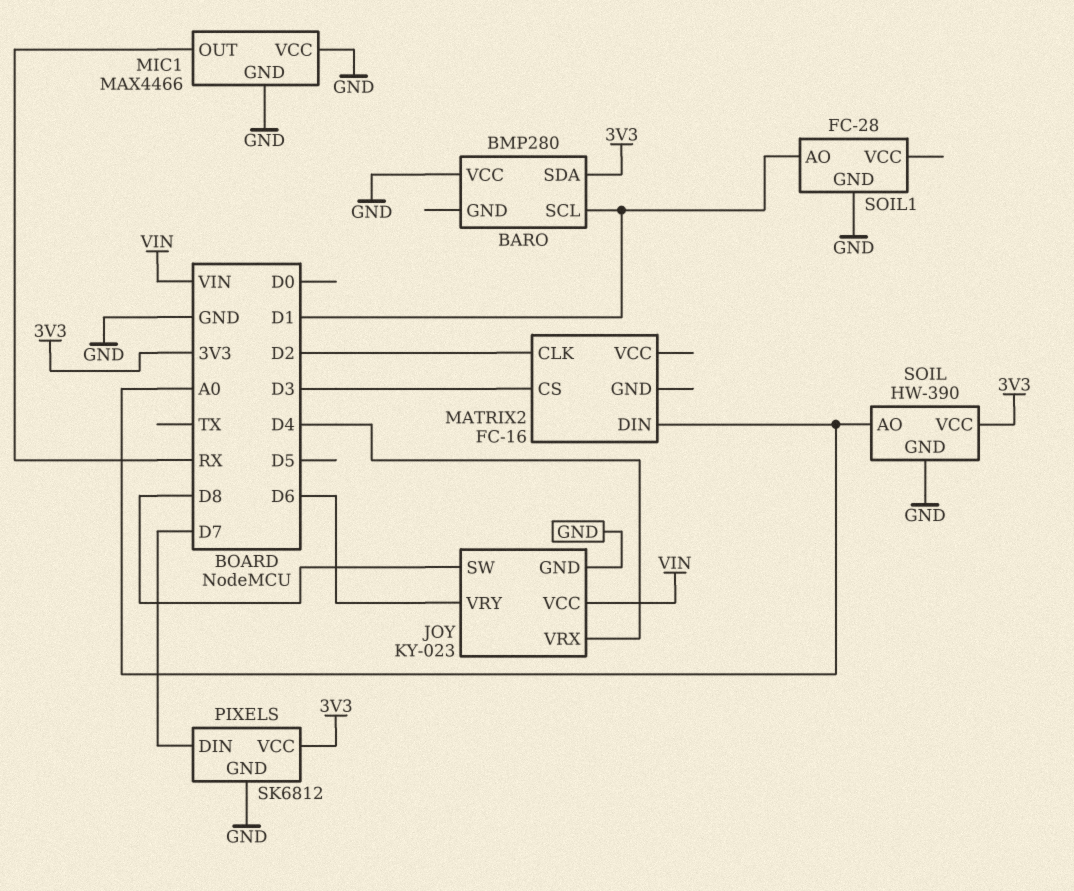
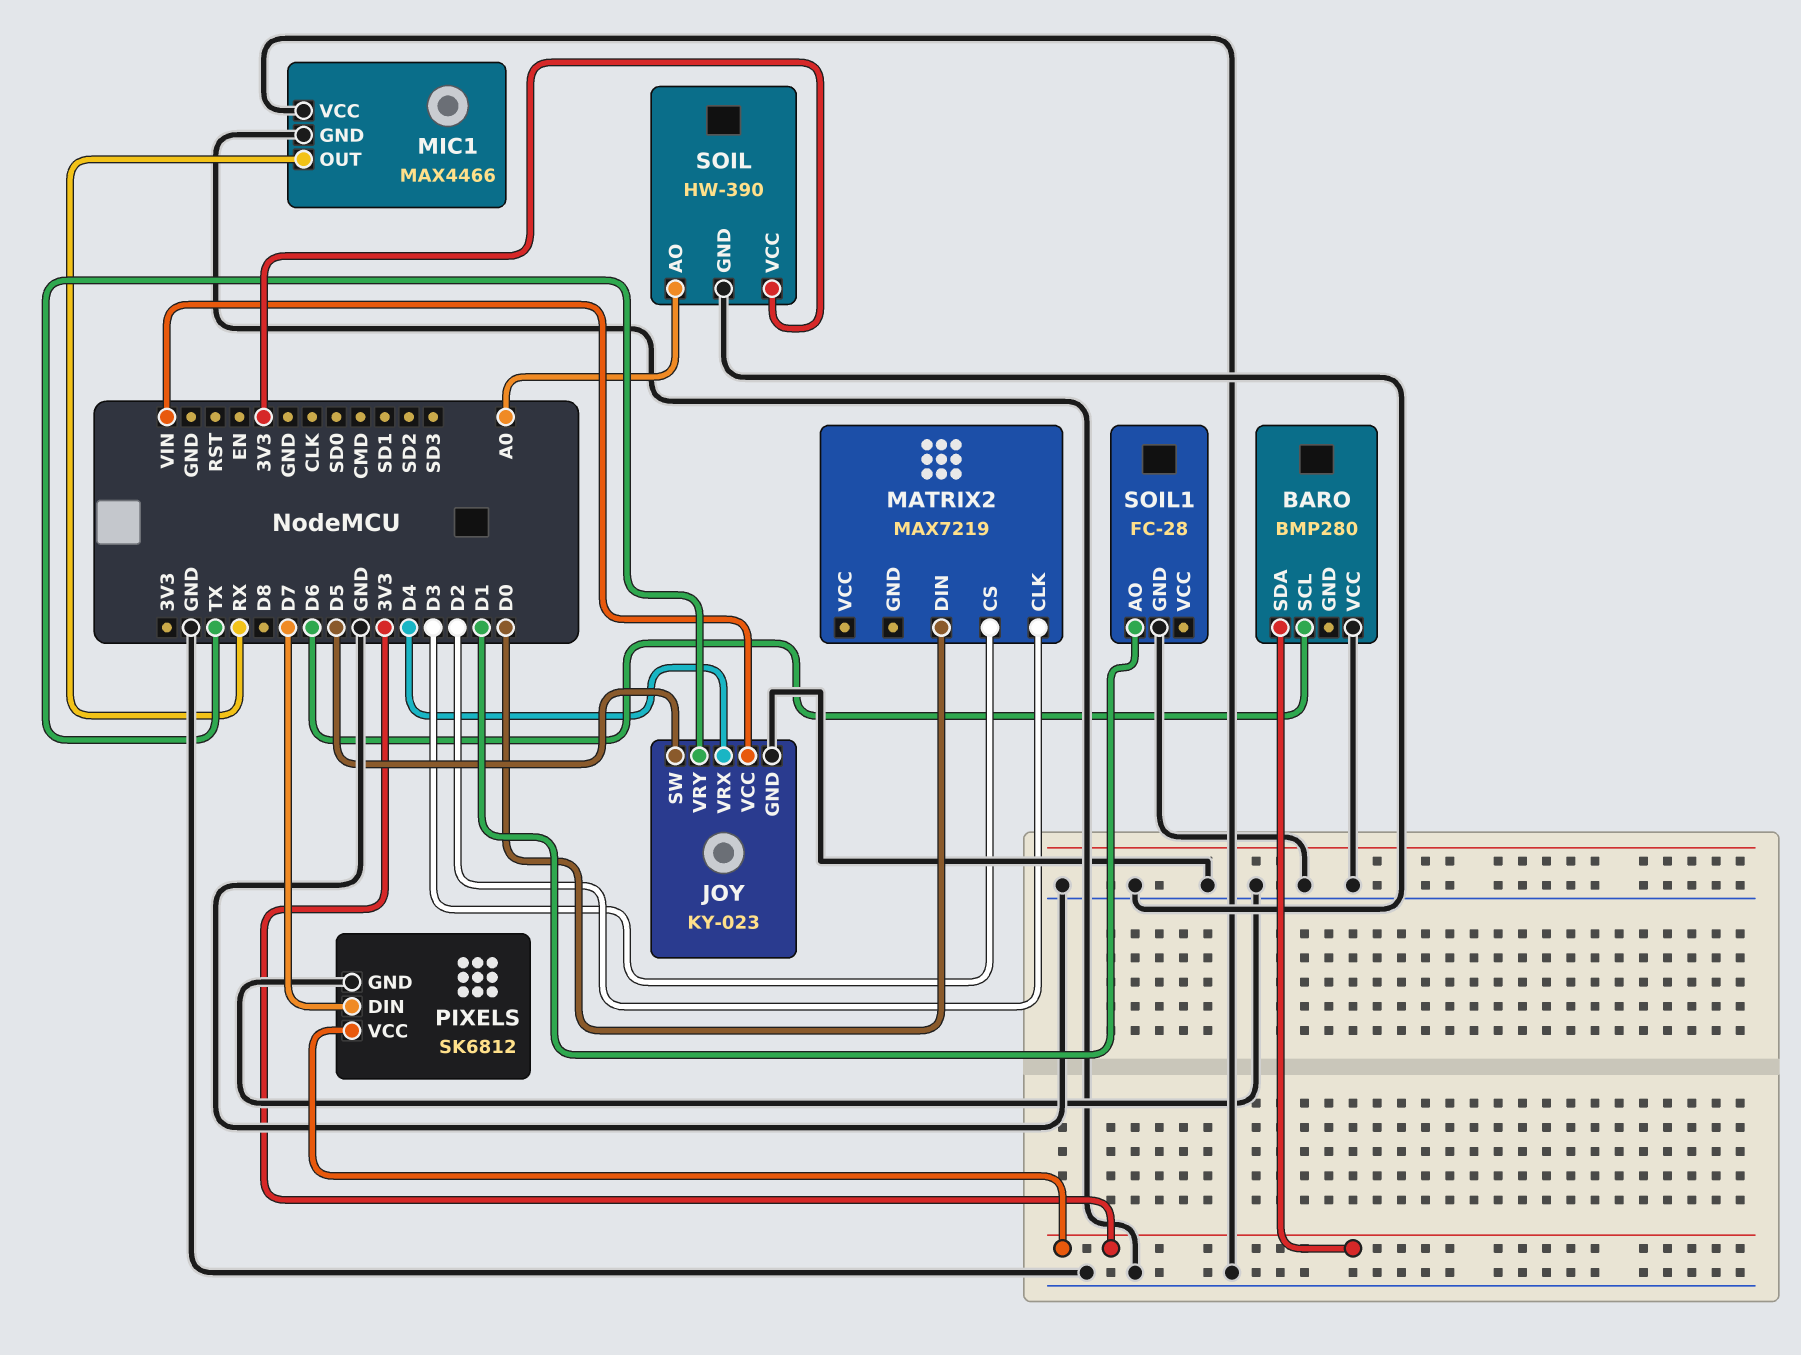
BARO pin SCL: D1 -> D6
JOY pin SW: D8 -> D5
JOY pin VRY: D6 -> TX
MATRIX2: FC-16 -> MAX7219
MATRIX2 pin DIN: A0 -> D0

